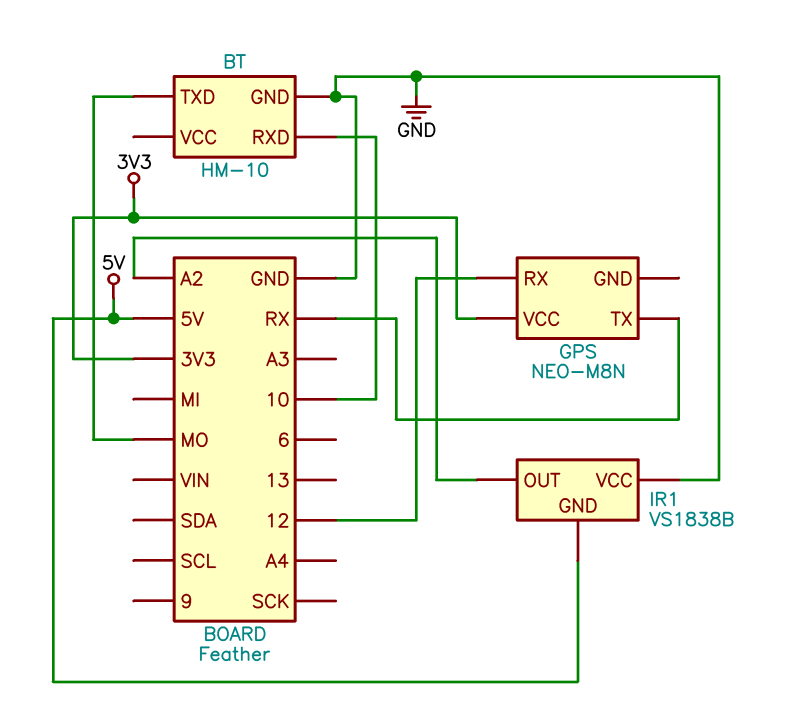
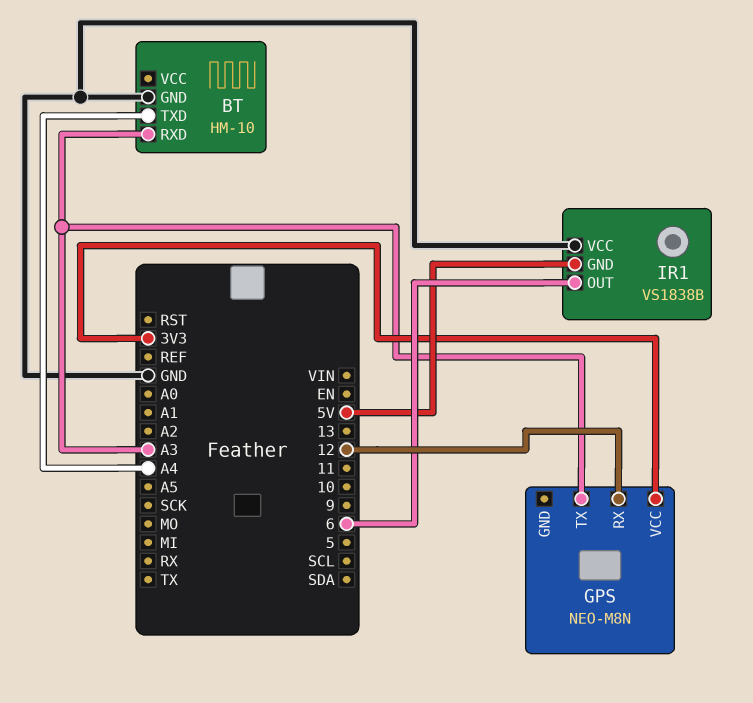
BT pin RXD: 10 -> A3
BT pin TXD: MO -> A4
GPS pin TX: RX -> A3
IR1 pin OUT: A2 -> 6

